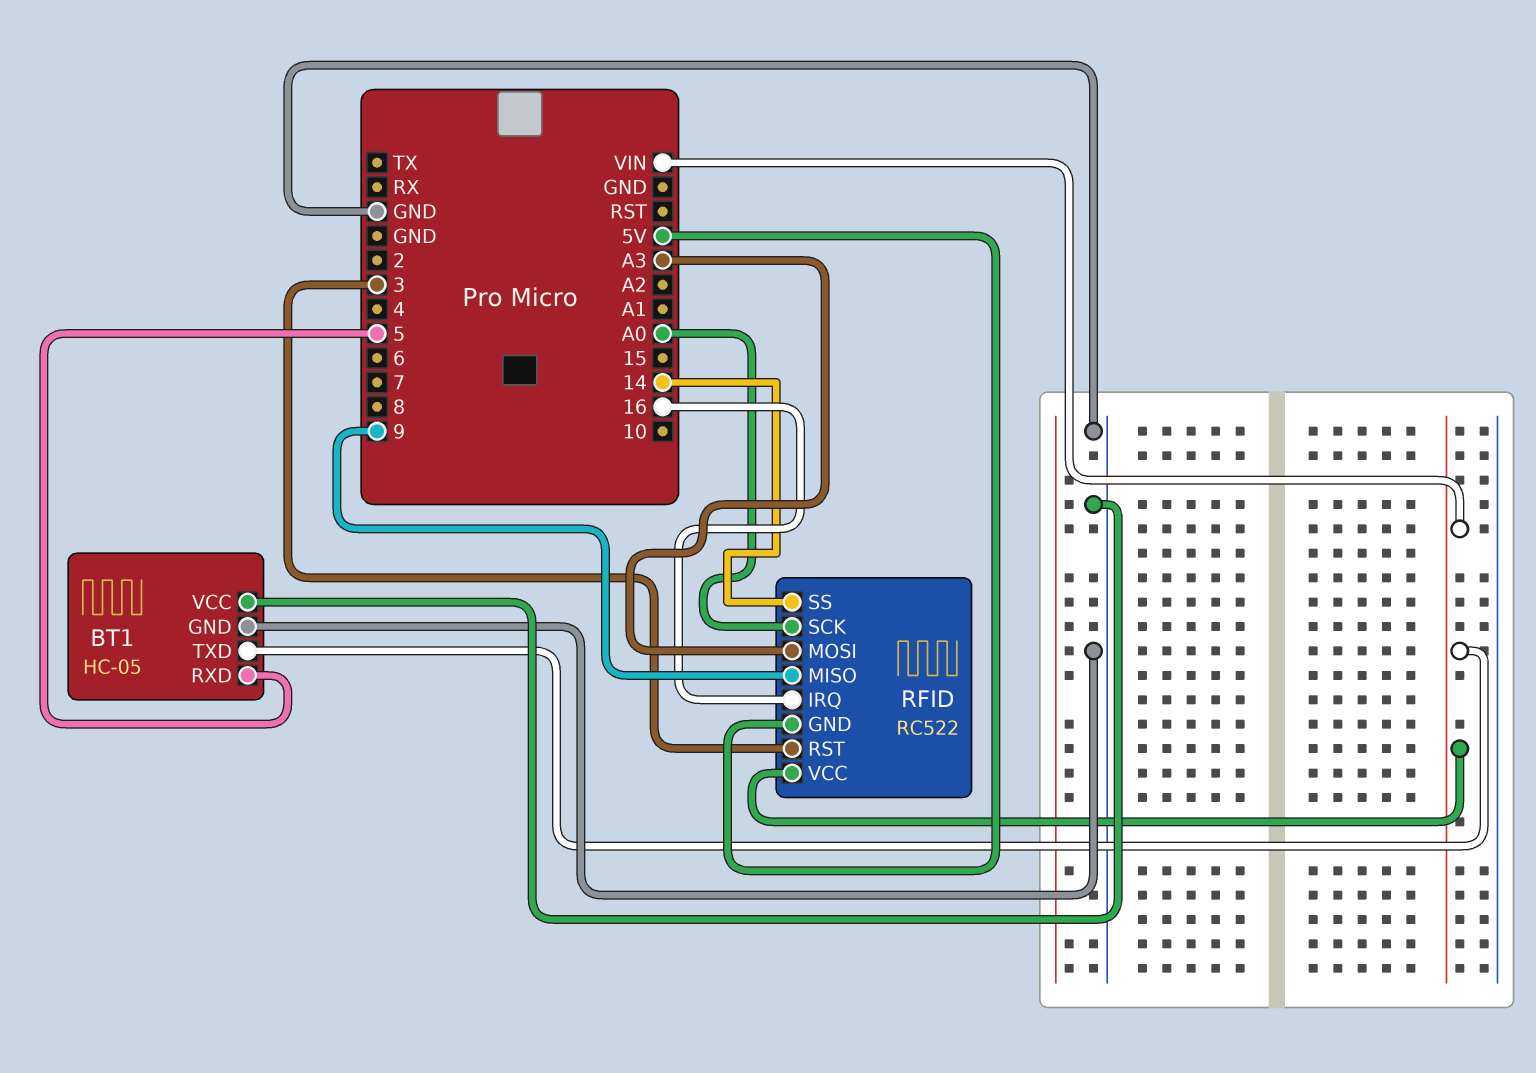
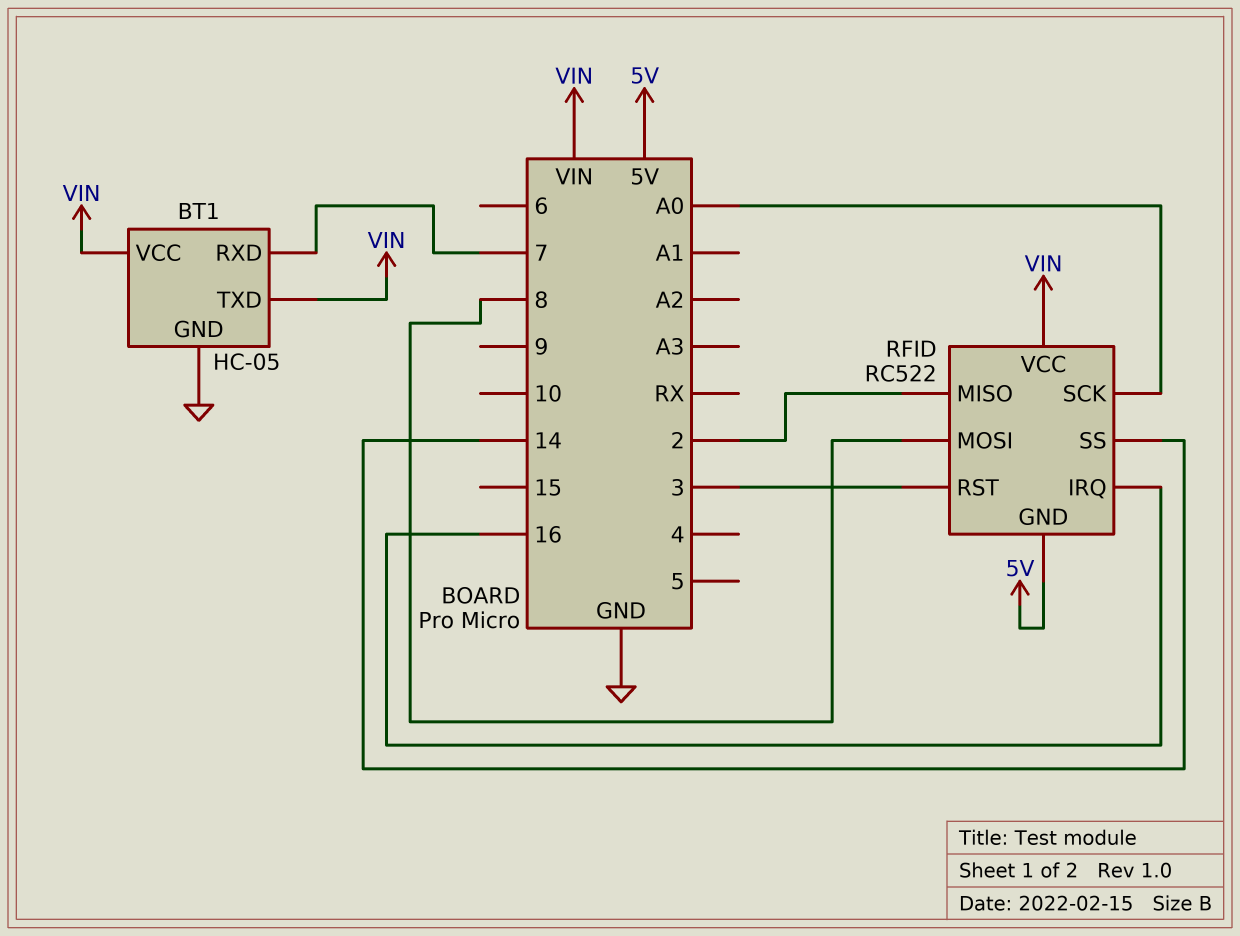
BT1 pin RXD: 5 -> 7
BT1 pin VCC: GND -> VIN
RFID pin MISO: 9 -> 2
RFID pin MOSI: A3 -> 8

